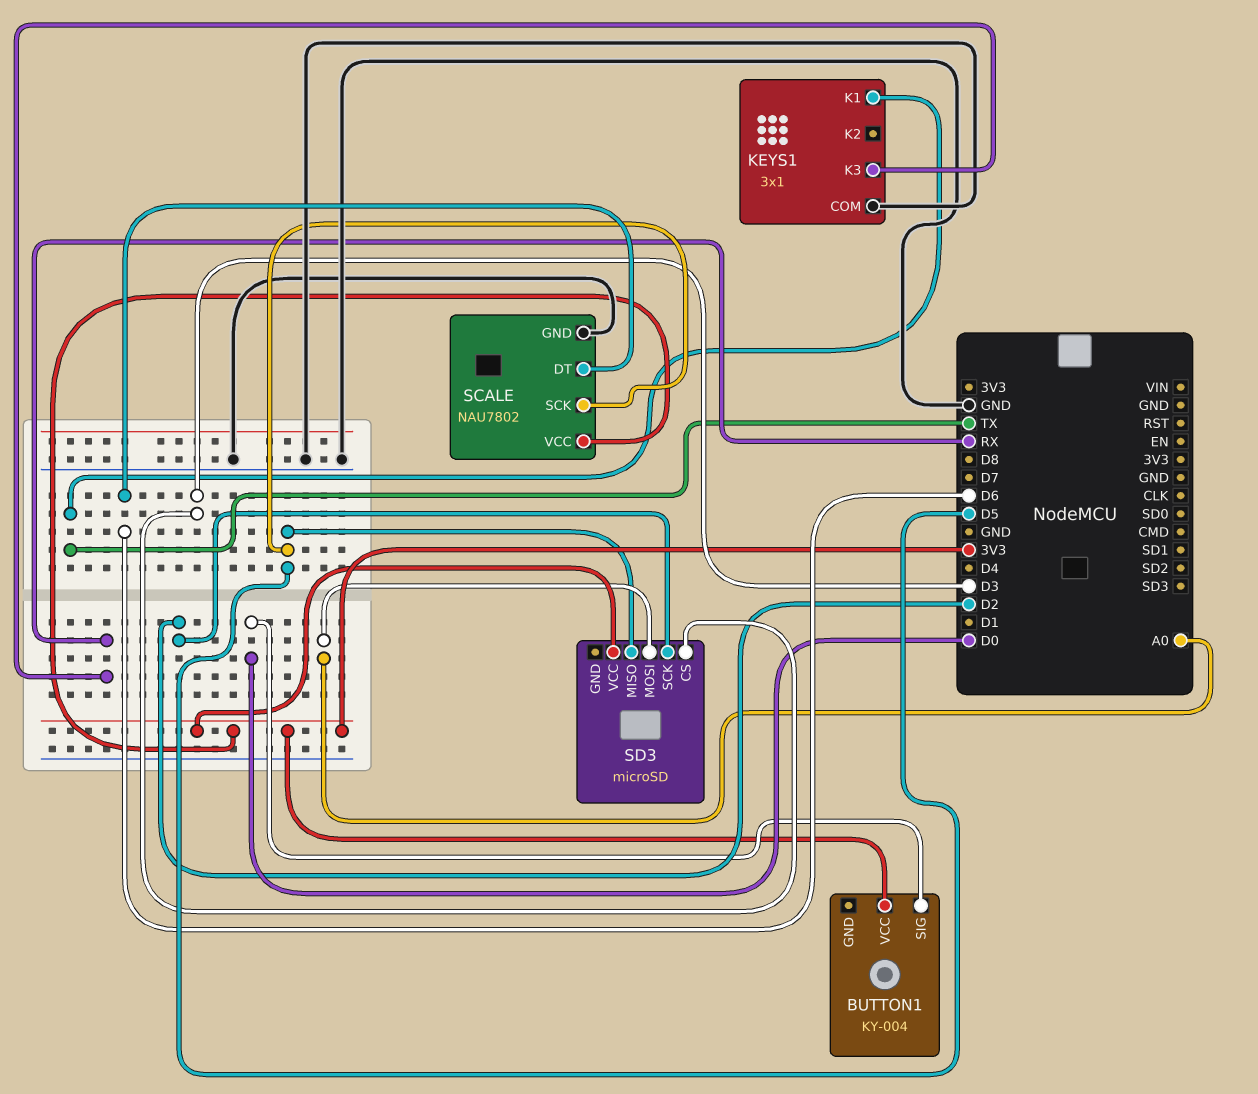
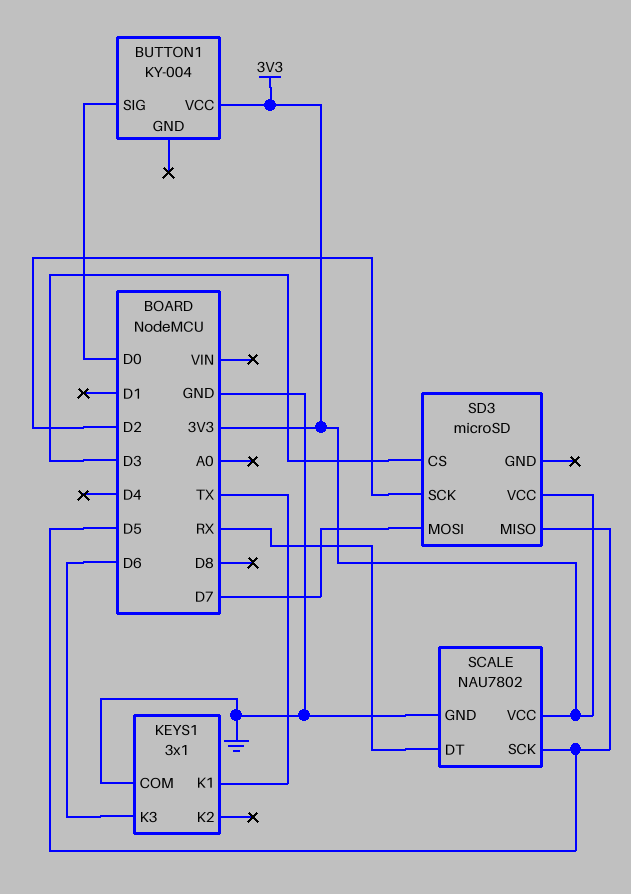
KEYS1 pin K3: RX -> D6
SCALE pin DT: D6 -> RX
SD3 pin MOSI: A0 -> D7

